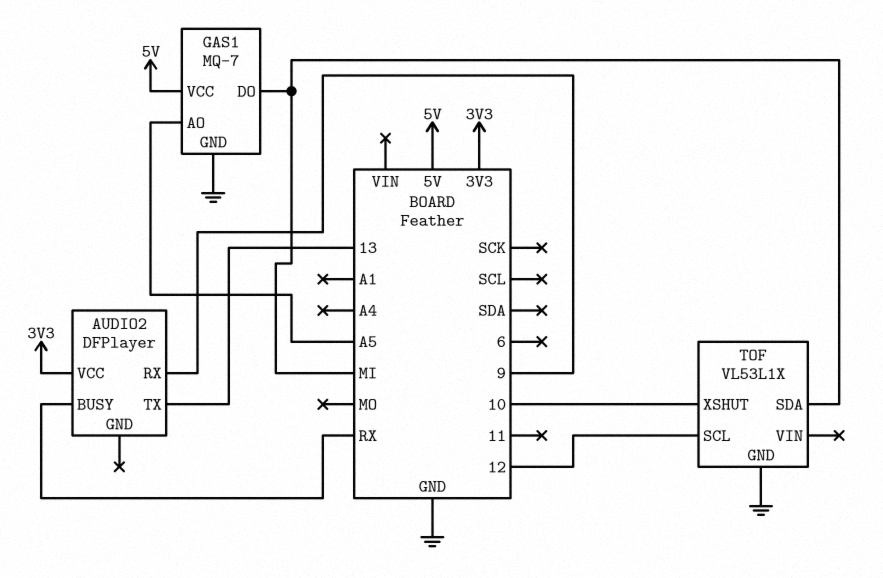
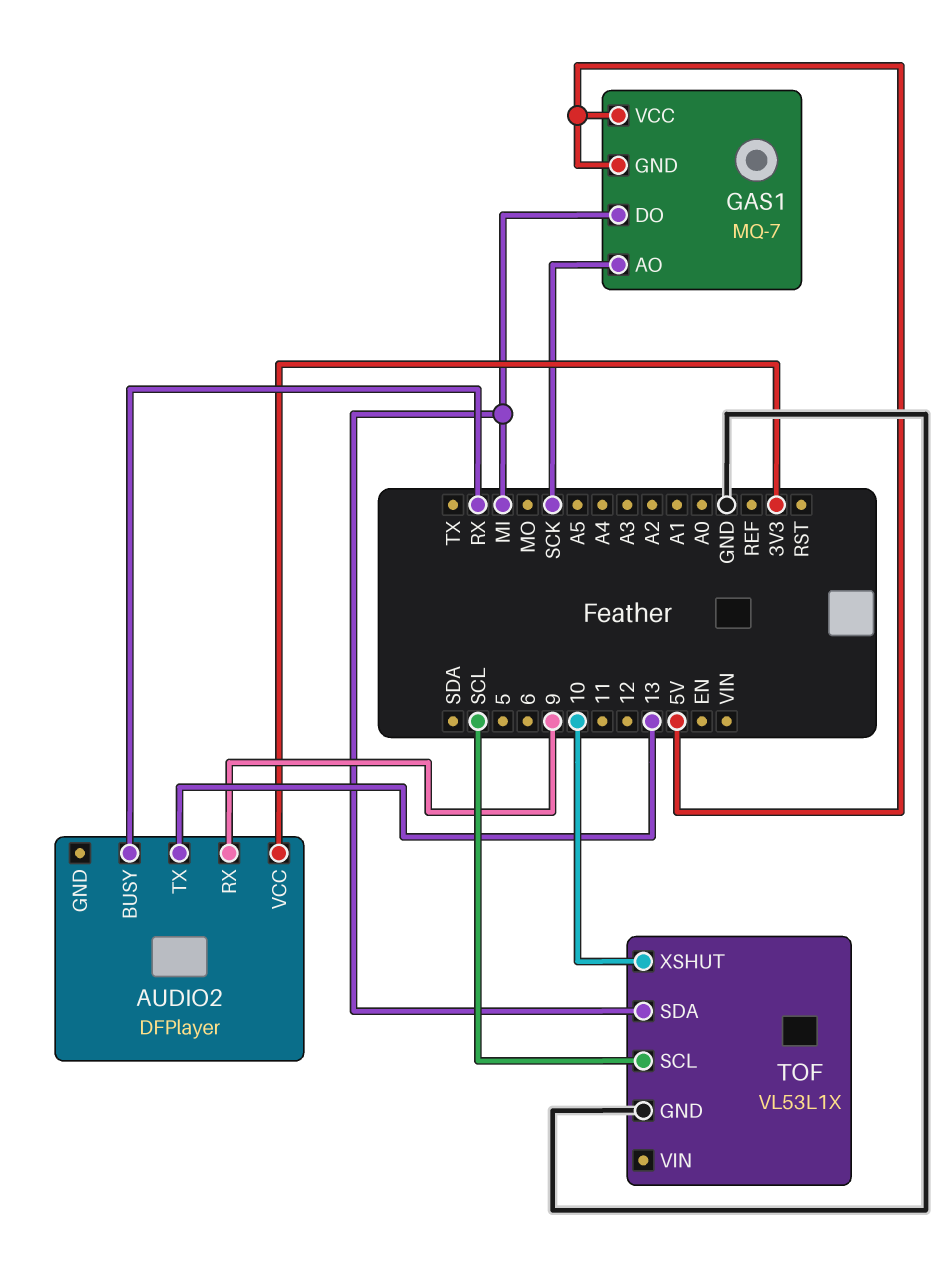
GAS1 pin AO: A5 -> SCK
GAS1 pin GND: GND -> 5V
TOF pin SCL: 12 -> SCL

